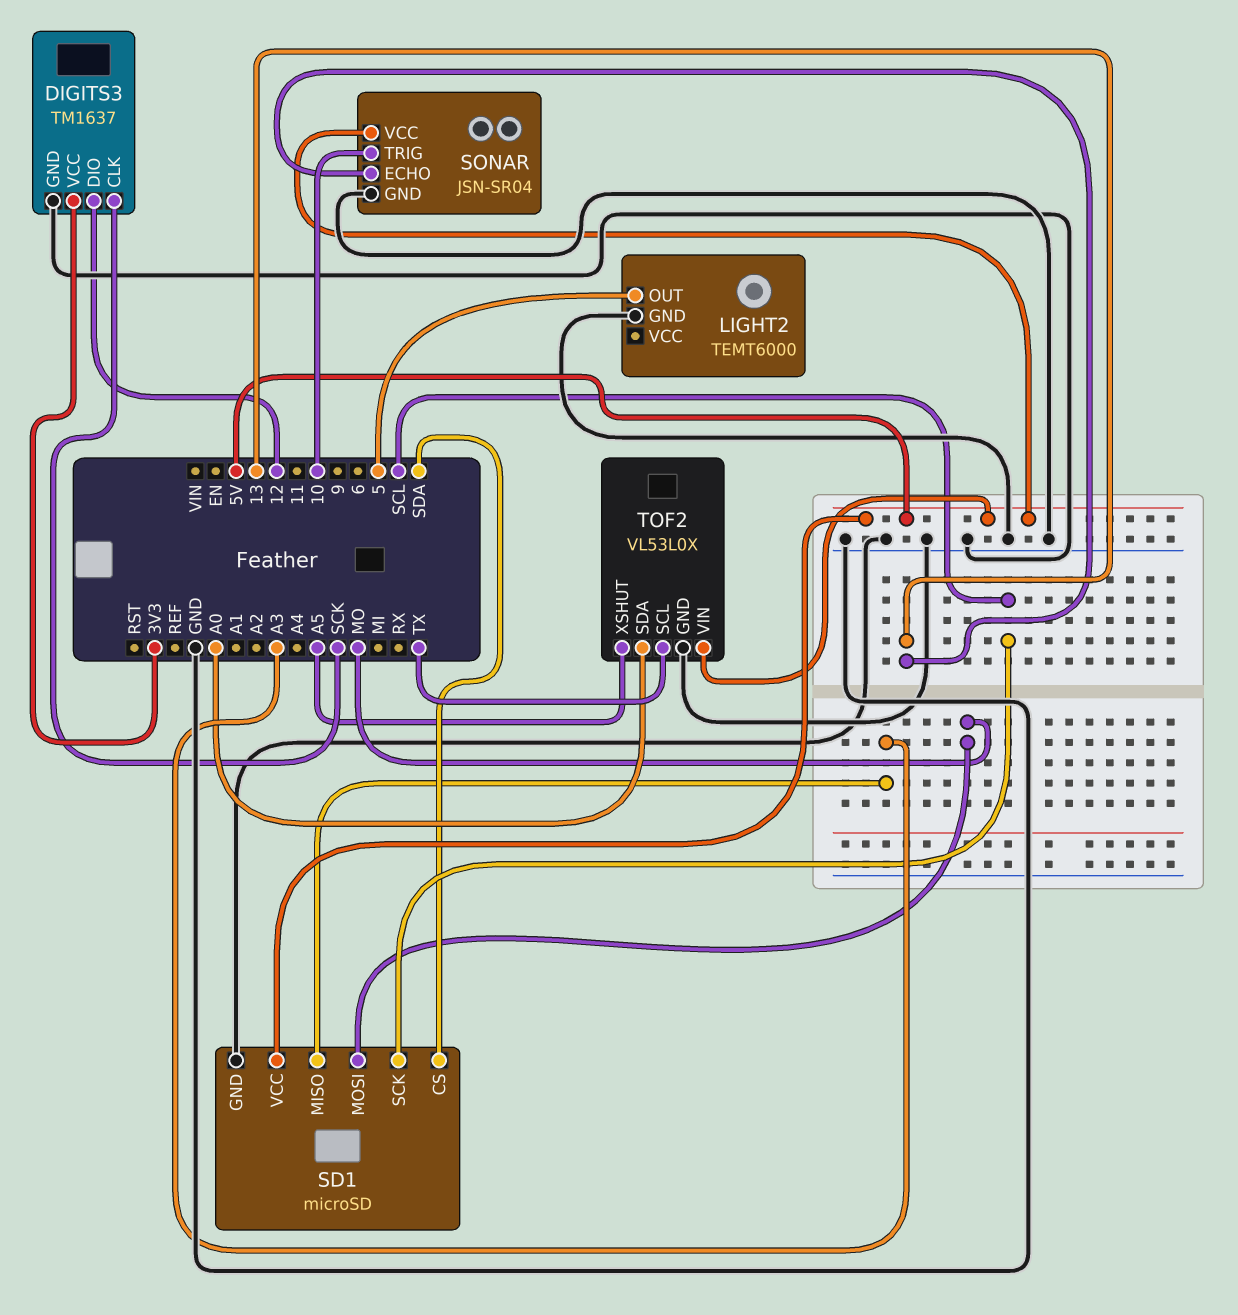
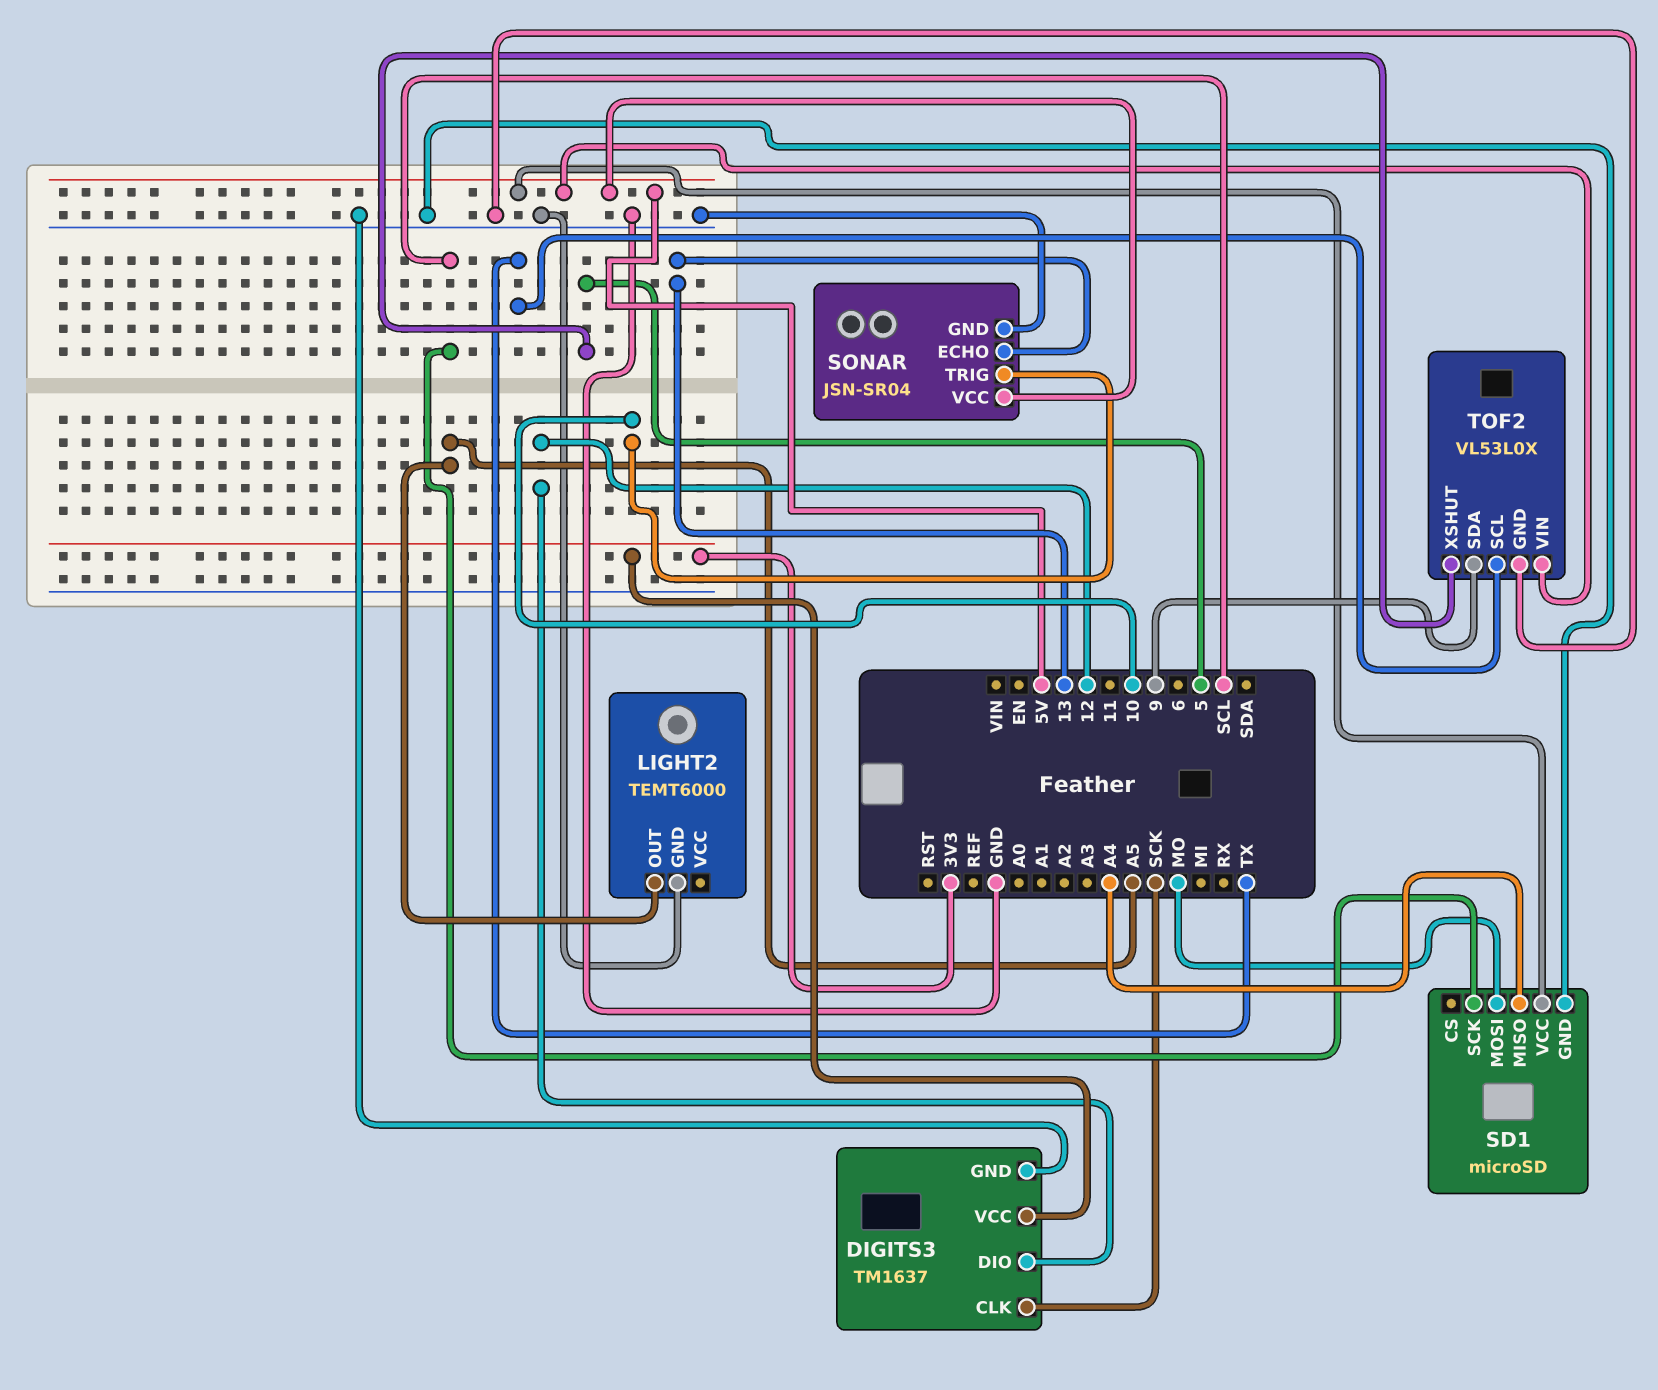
LIGHT2 pin OUT: 5 -> A5
SD1 pin CS: SDA -> none
SD1 pin MISO: A3 -> A4
TOF2 pin SDA: A0 -> 9
TOF2 pin XSHUT: A5 -> 5

